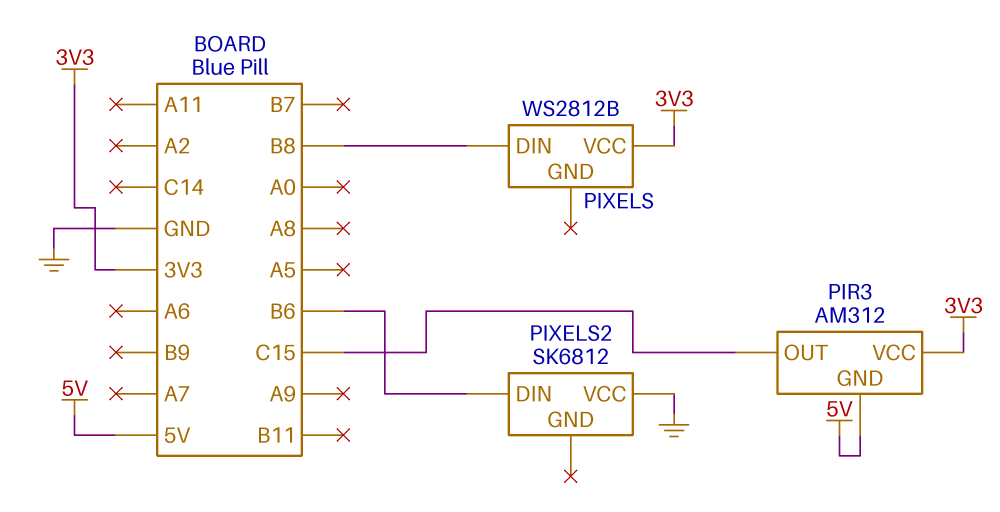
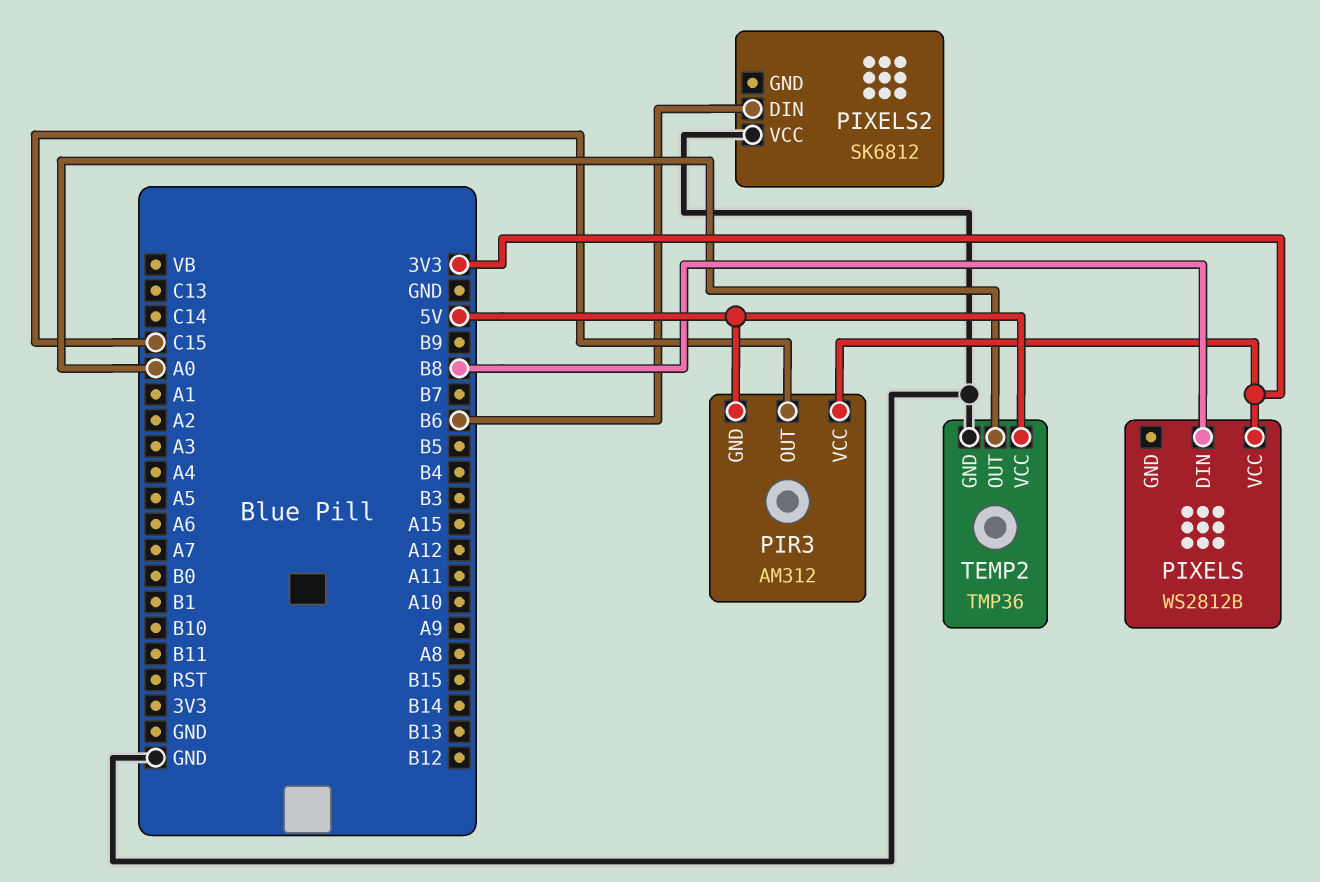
TEMP2: none -> TMP36
TEMP2 pin GND: none -> GND
TEMP2 pin OUT: none -> A0
TEMP2 pin VCC: none -> 5V

